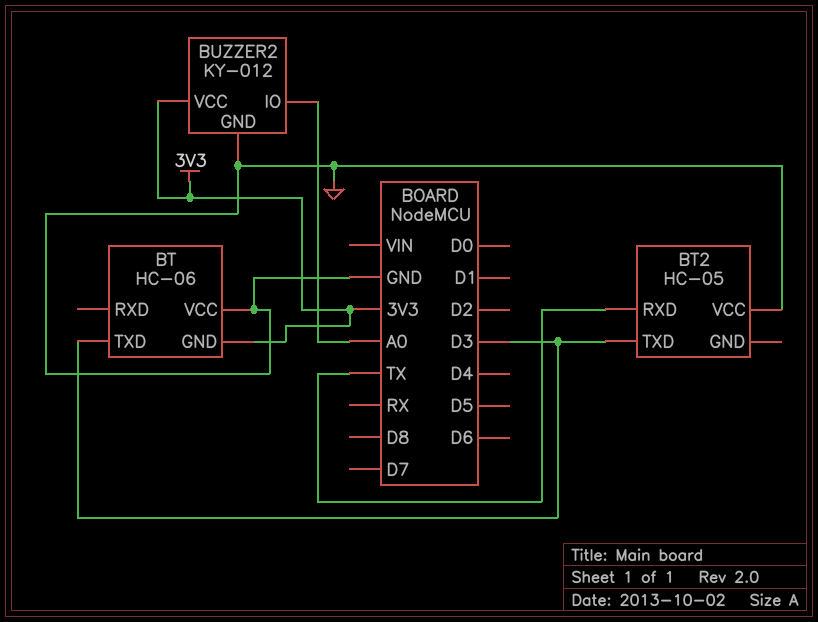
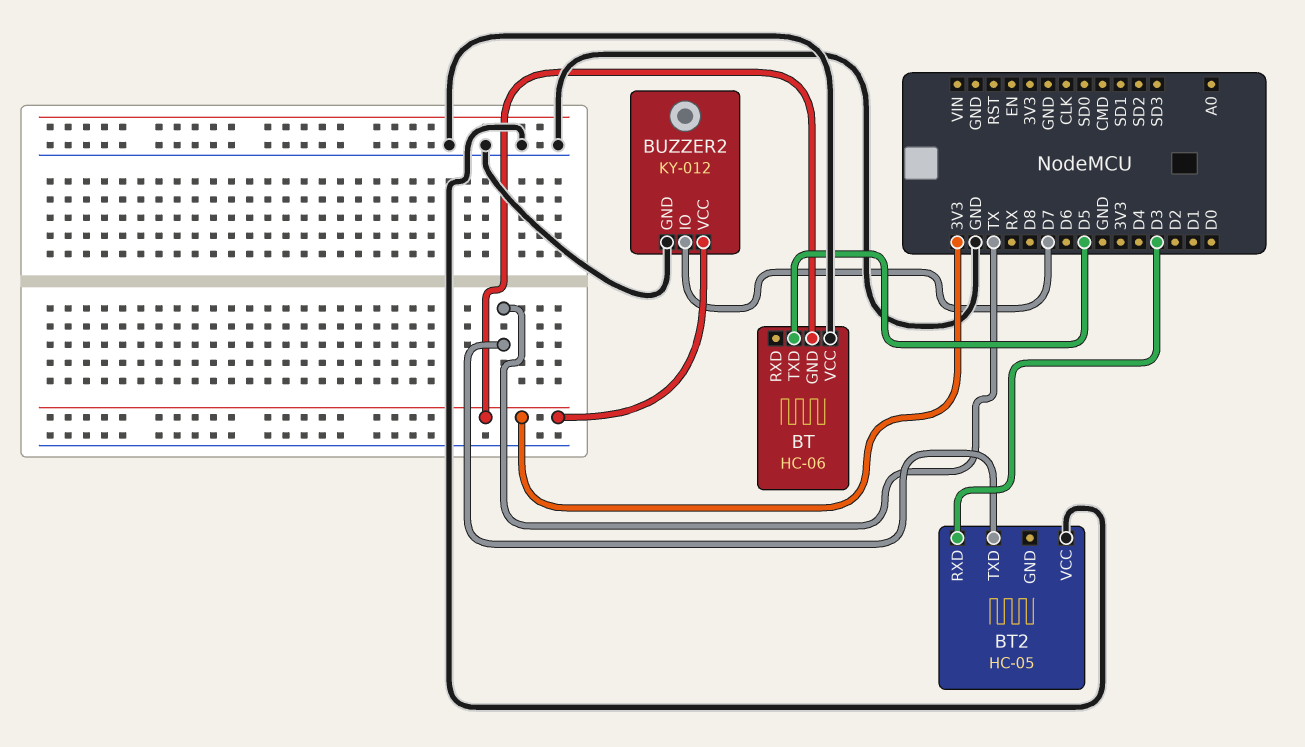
BT pin TXD: D3 -> D5
BT2 pin RXD: TX -> D3
BT2 pin TXD: D3 -> TX
BUZZER2 pin IO: A0 -> D7

